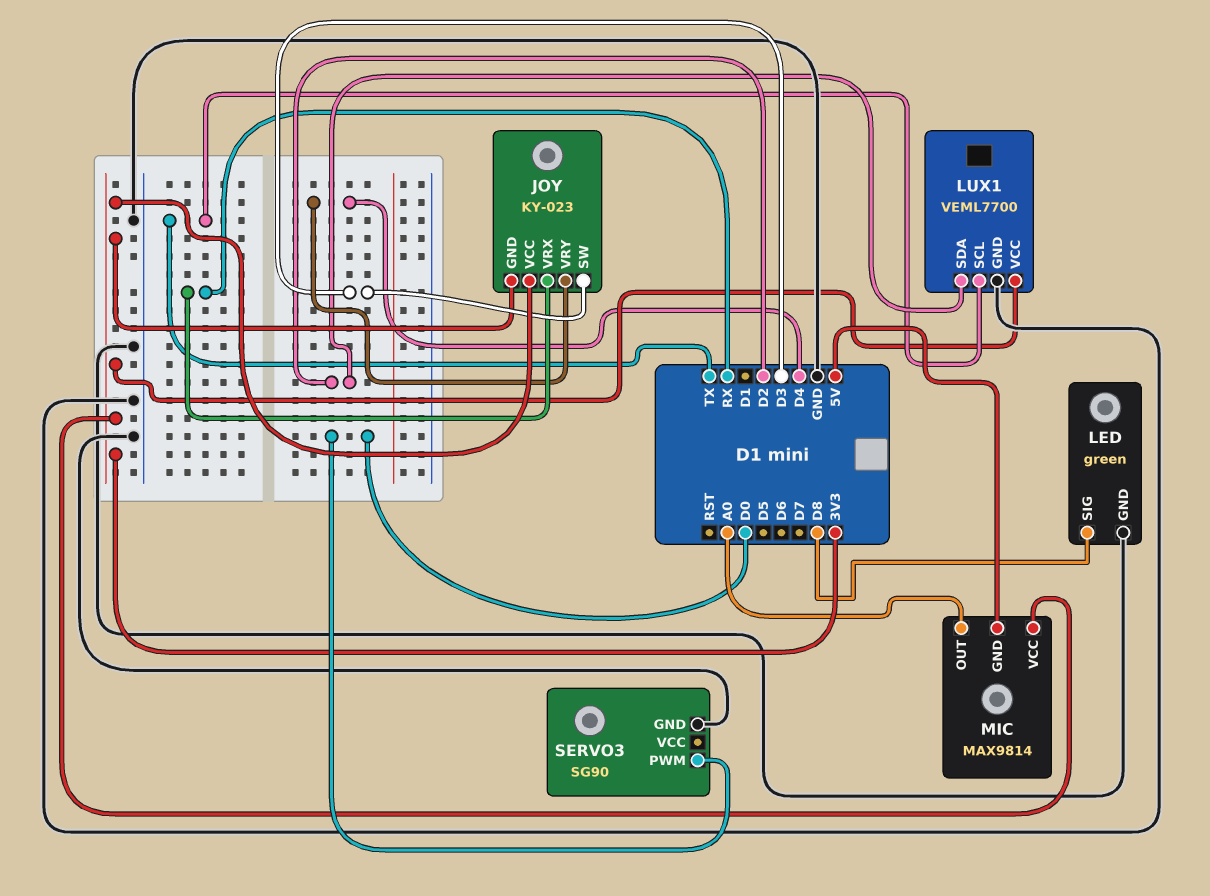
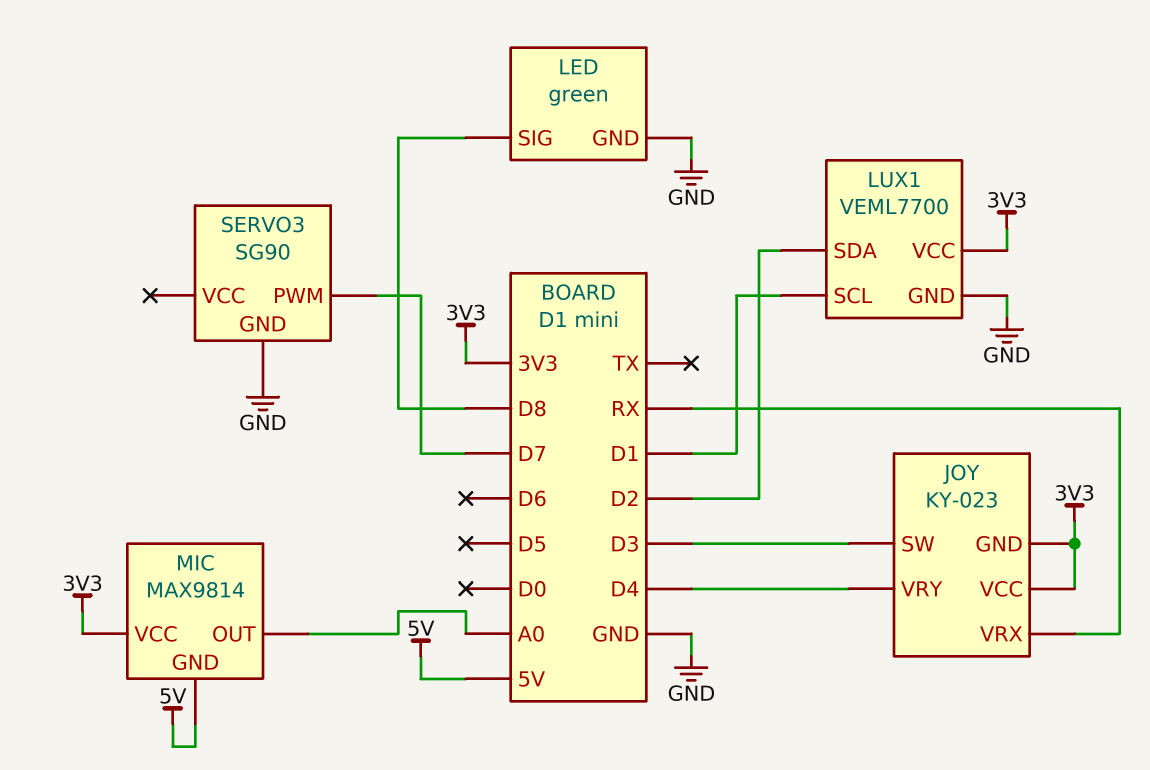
LUX1 pin SCL: TX -> D1
SERVO3 pin PWM: D0 -> D7

